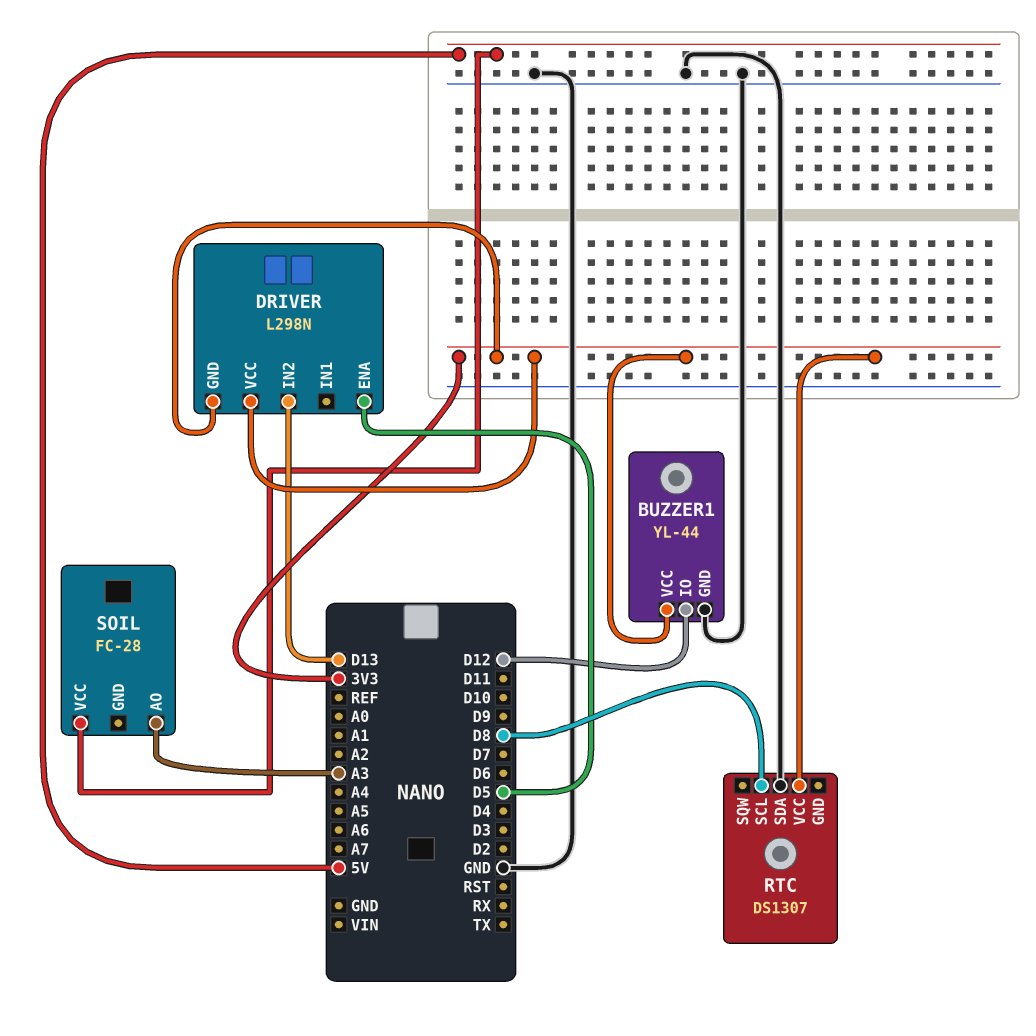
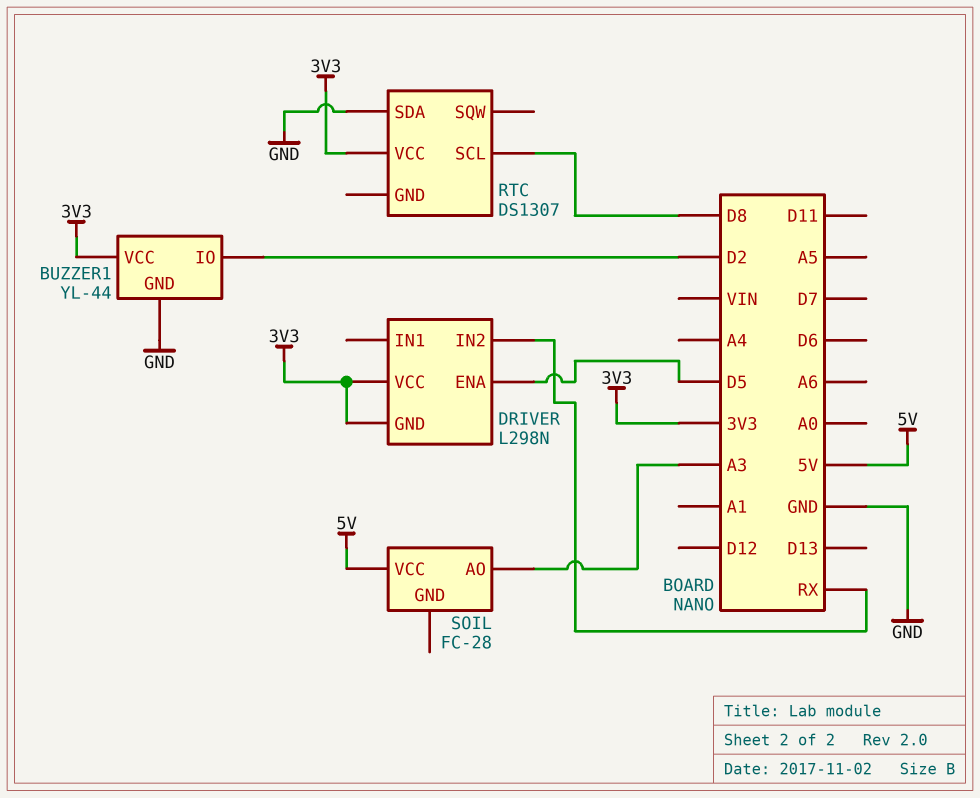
BUZZER1 pin IO: D12 -> D2
DRIVER pin IN2: D13 -> RX

